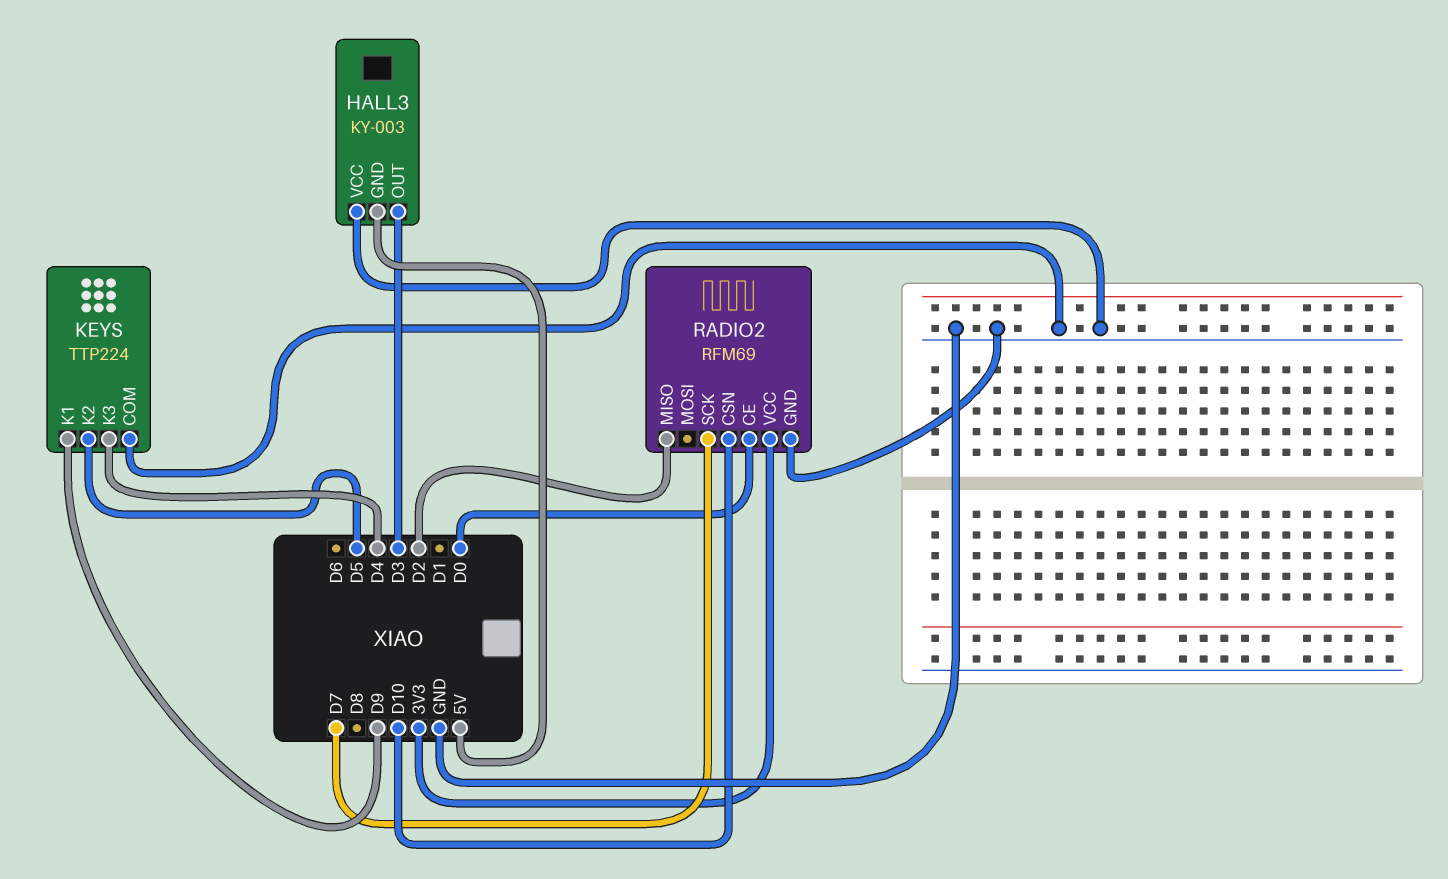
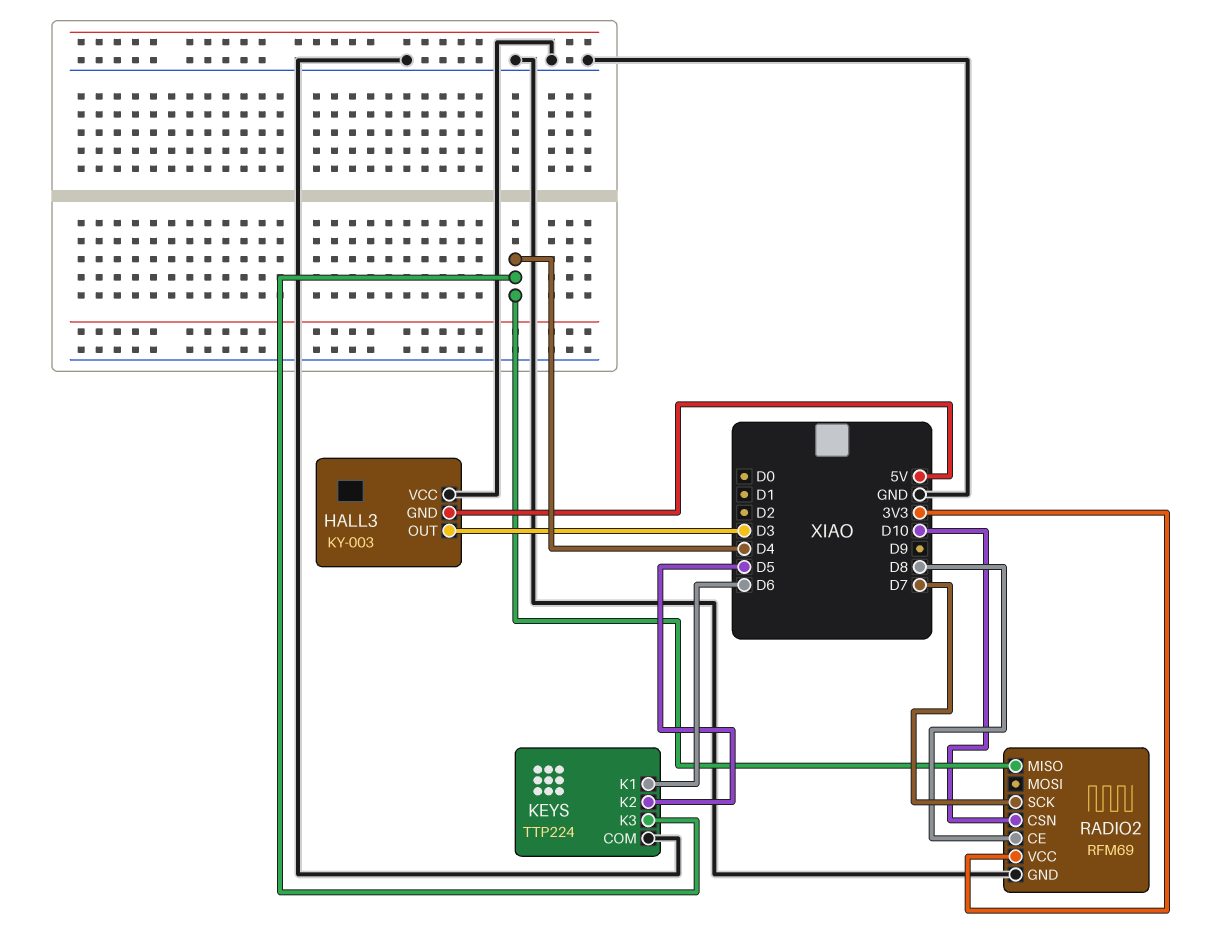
KEYS pin K1: D9 -> D6
RADIO2 pin CE: D0 -> D8
RADIO2 pin MISO: D2 -> D4

